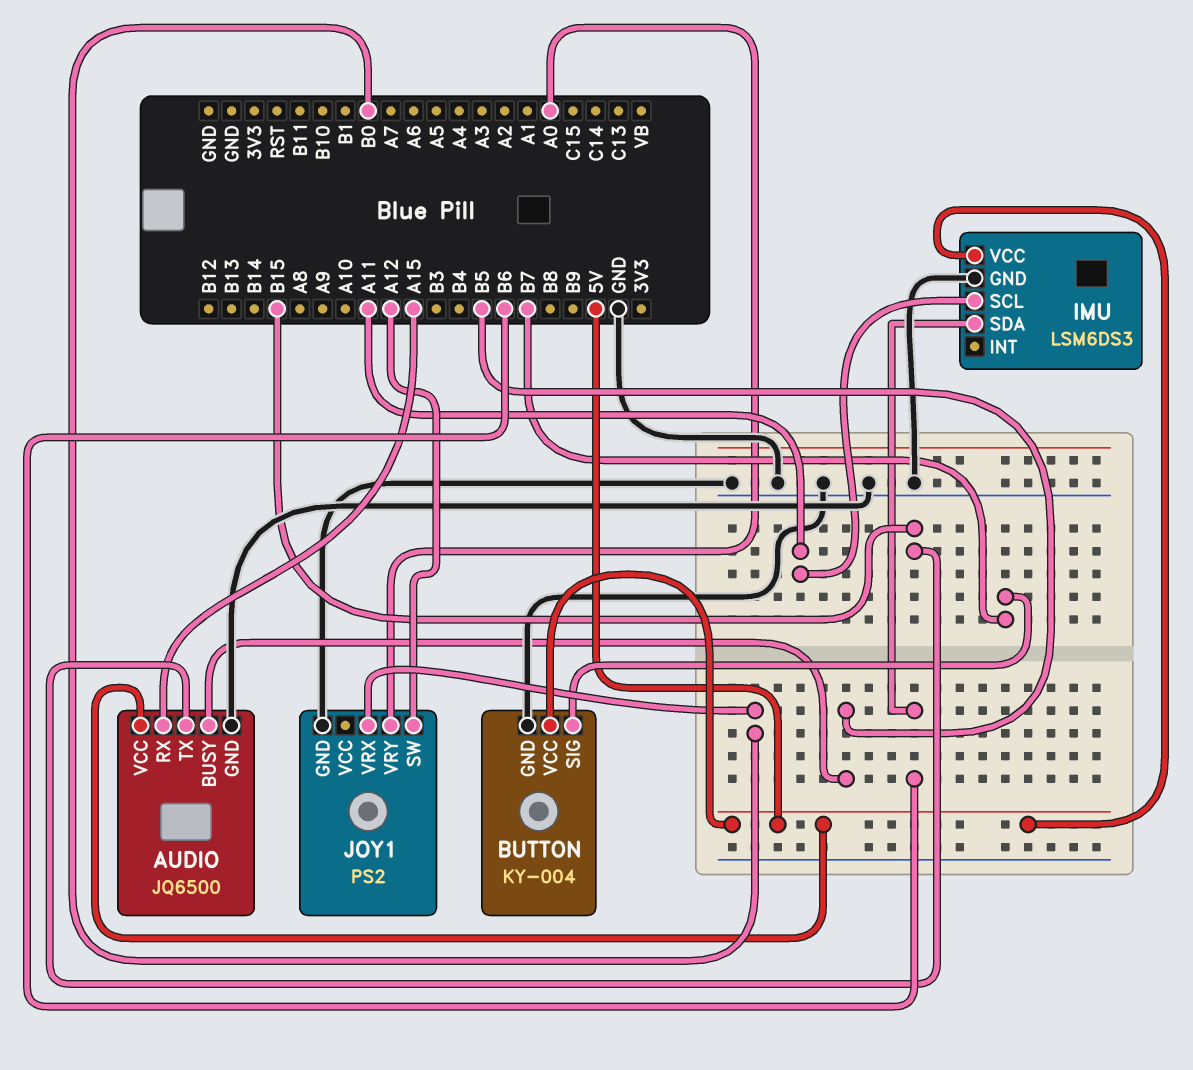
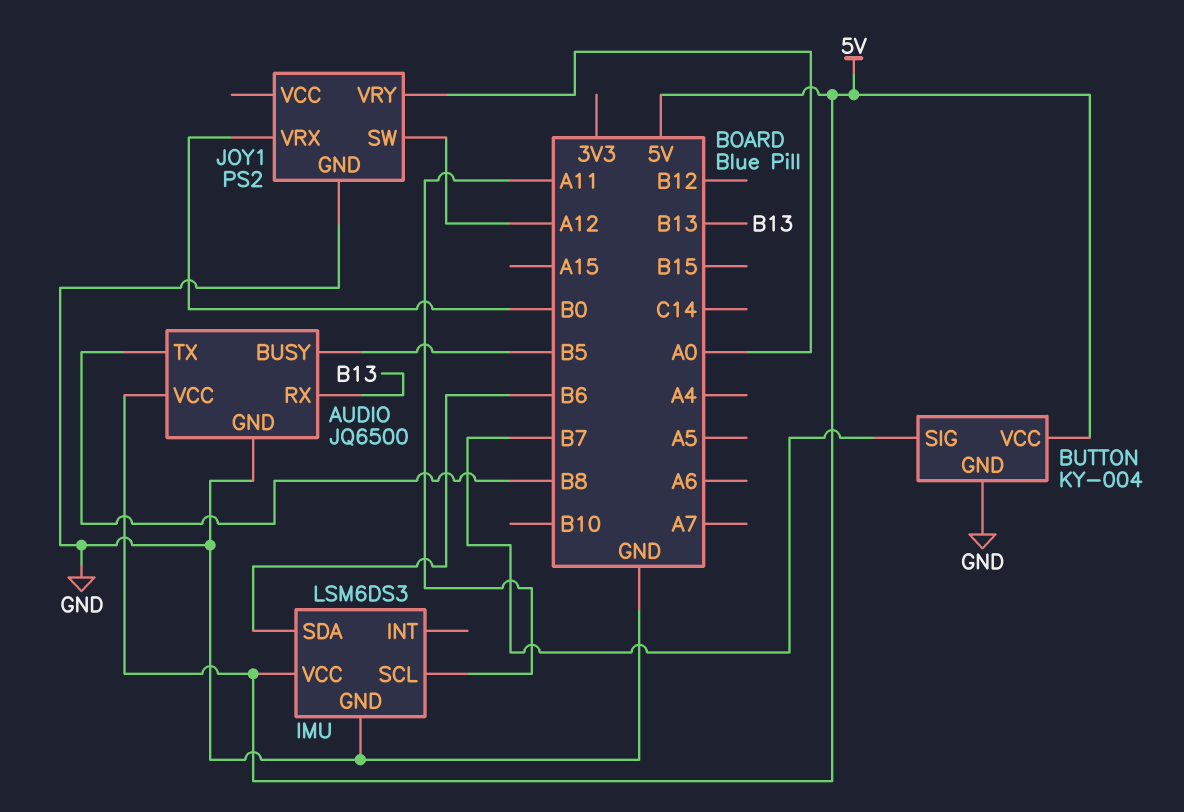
AUDIO pin RX: A15 -> B13
AUDIO pin TX: B15 -> B8

